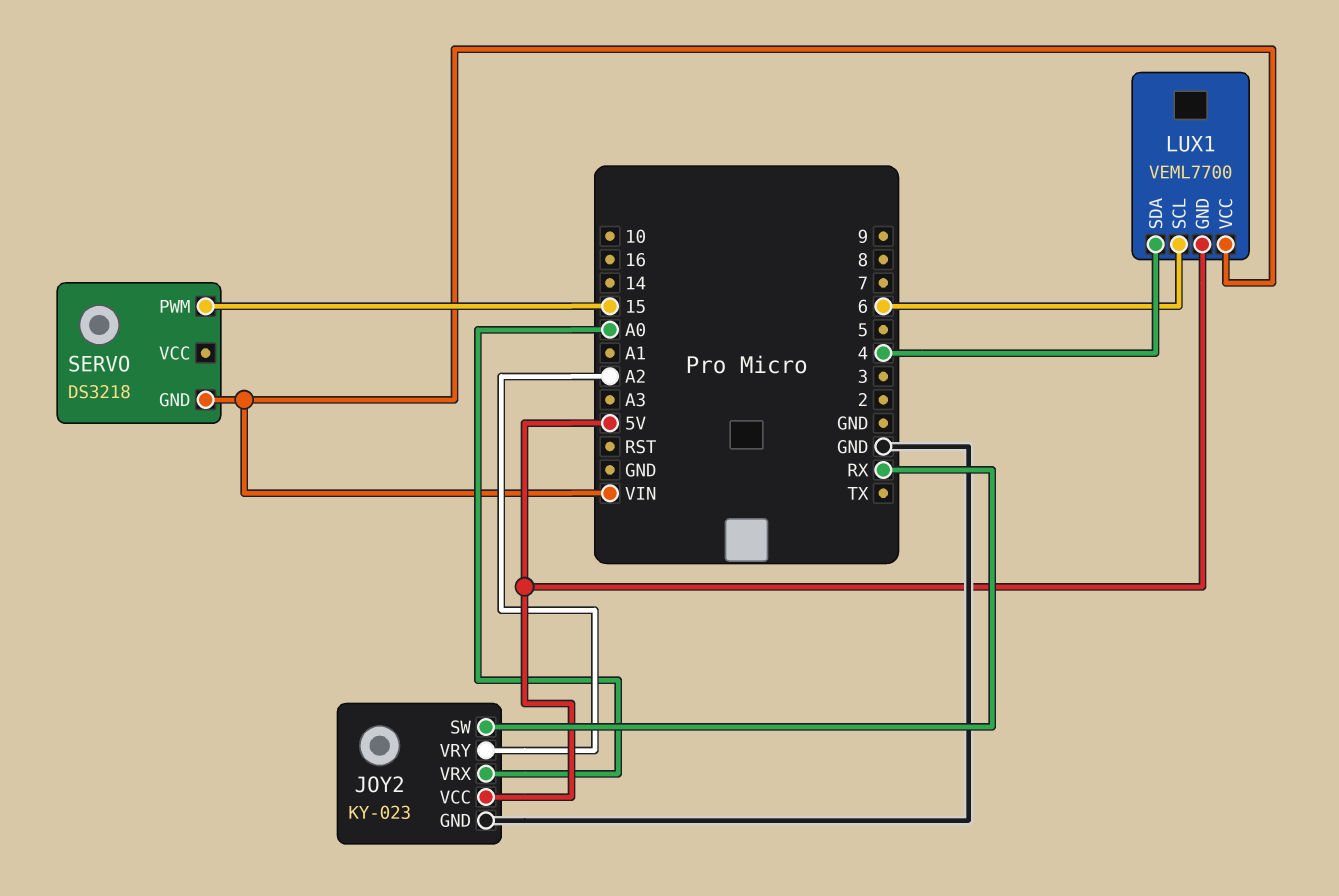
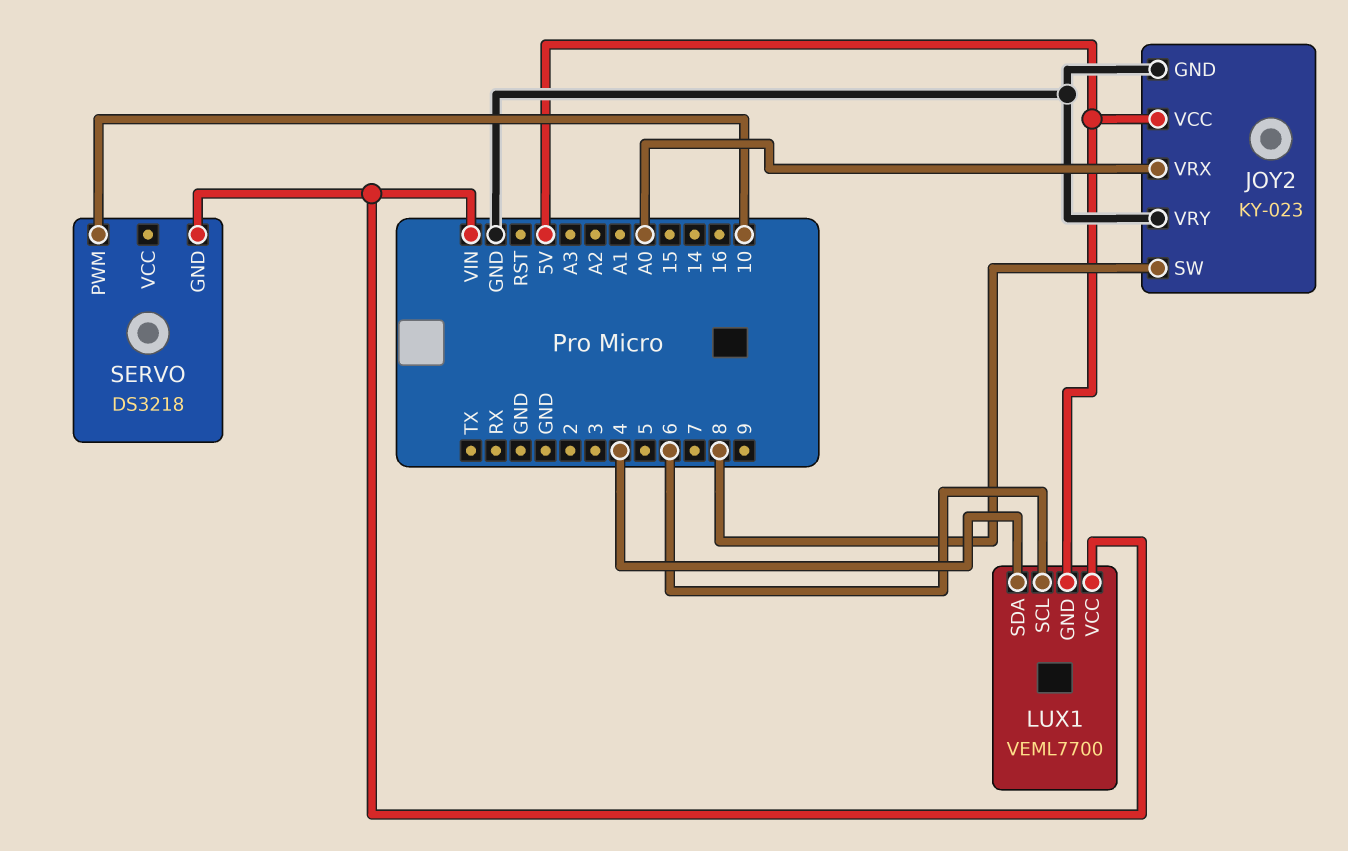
JOY2 pin SW: RX -> 8
JOY2 pin VRY: A2 -> GND
SERVO pin PWM: 15 -> 10

